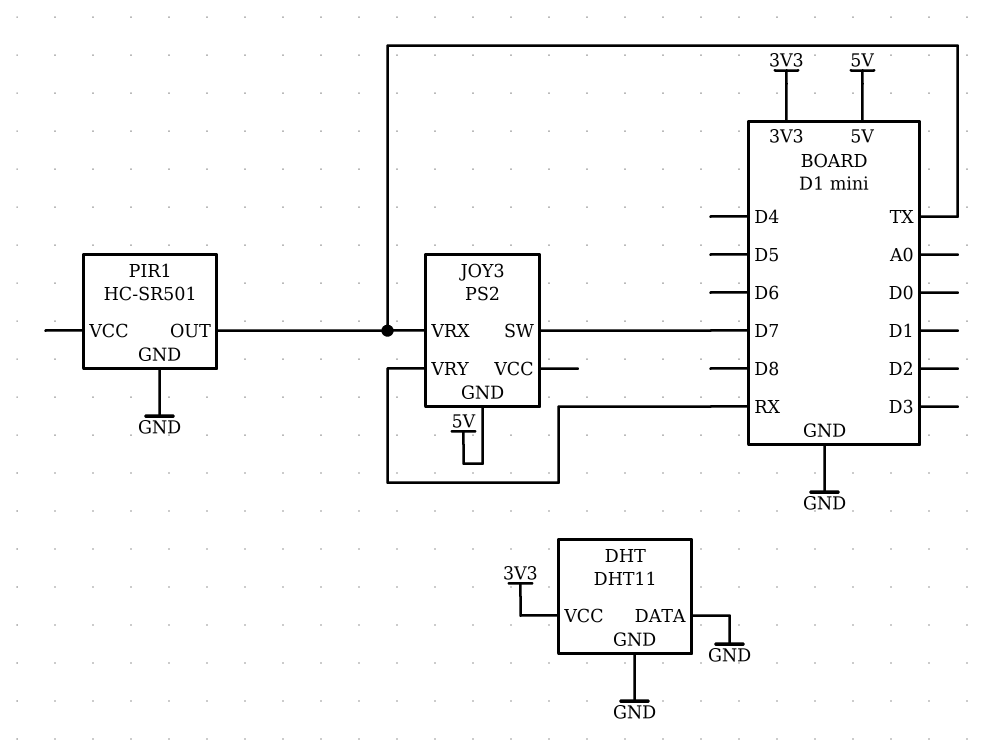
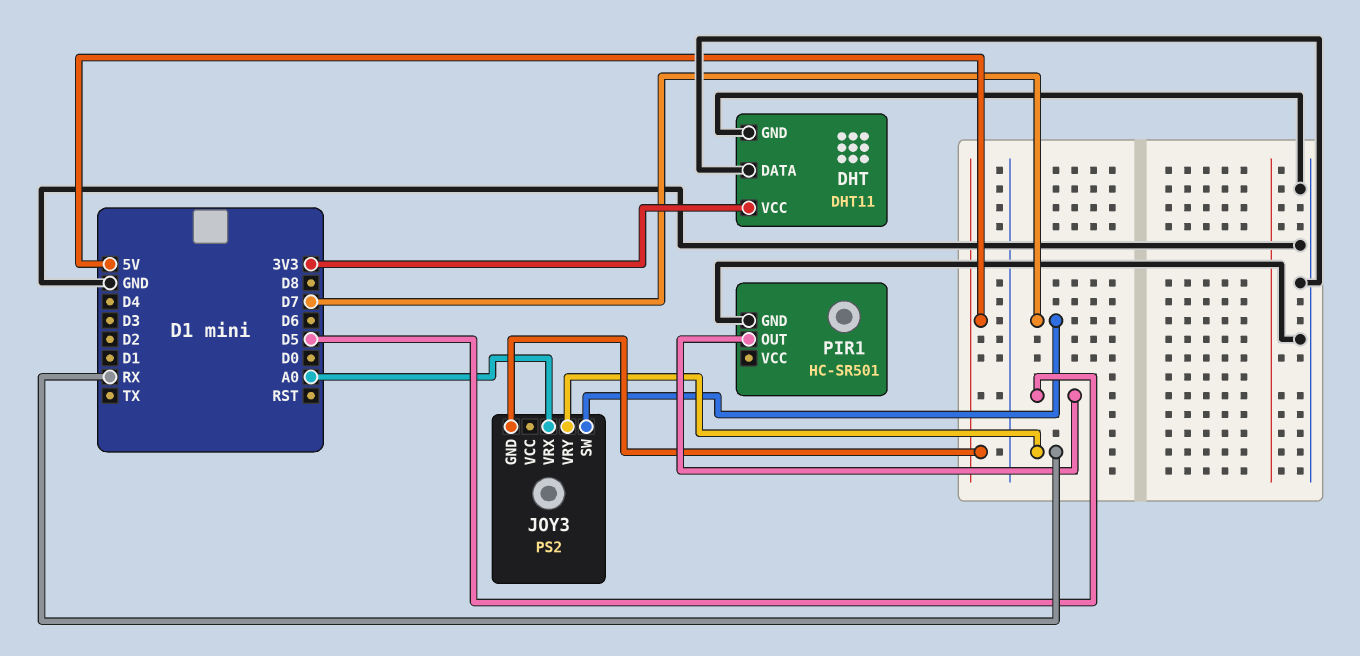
JOY3 pin VRX: TX -> A0
PIR1 pin OUT: TX -> D5

